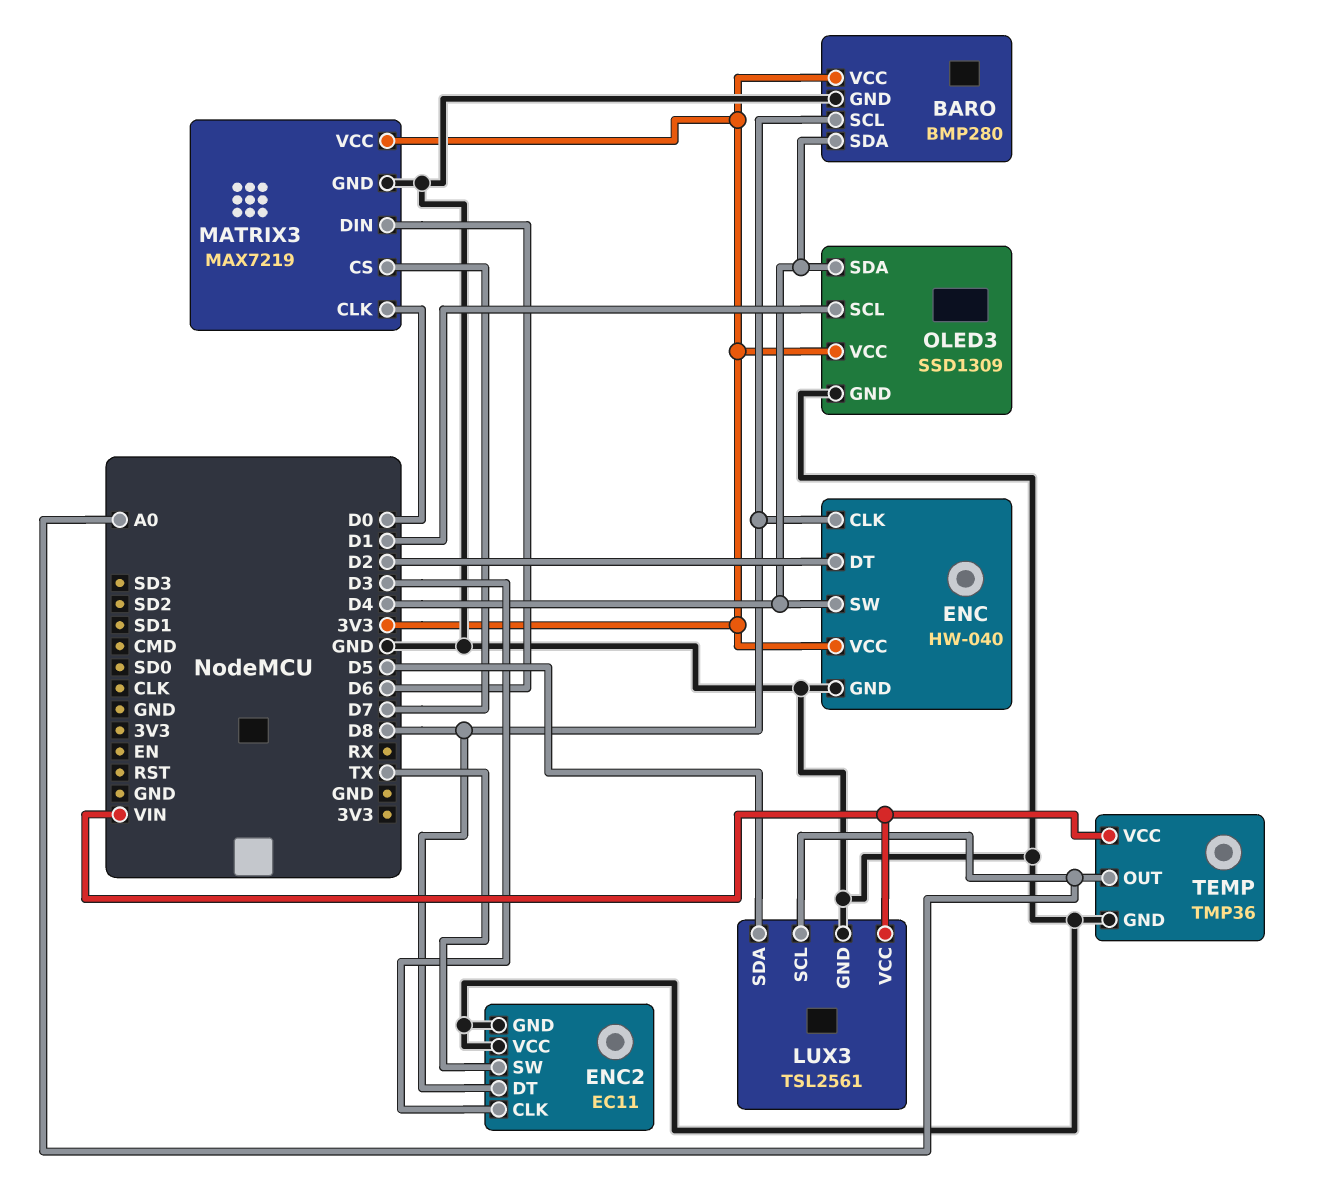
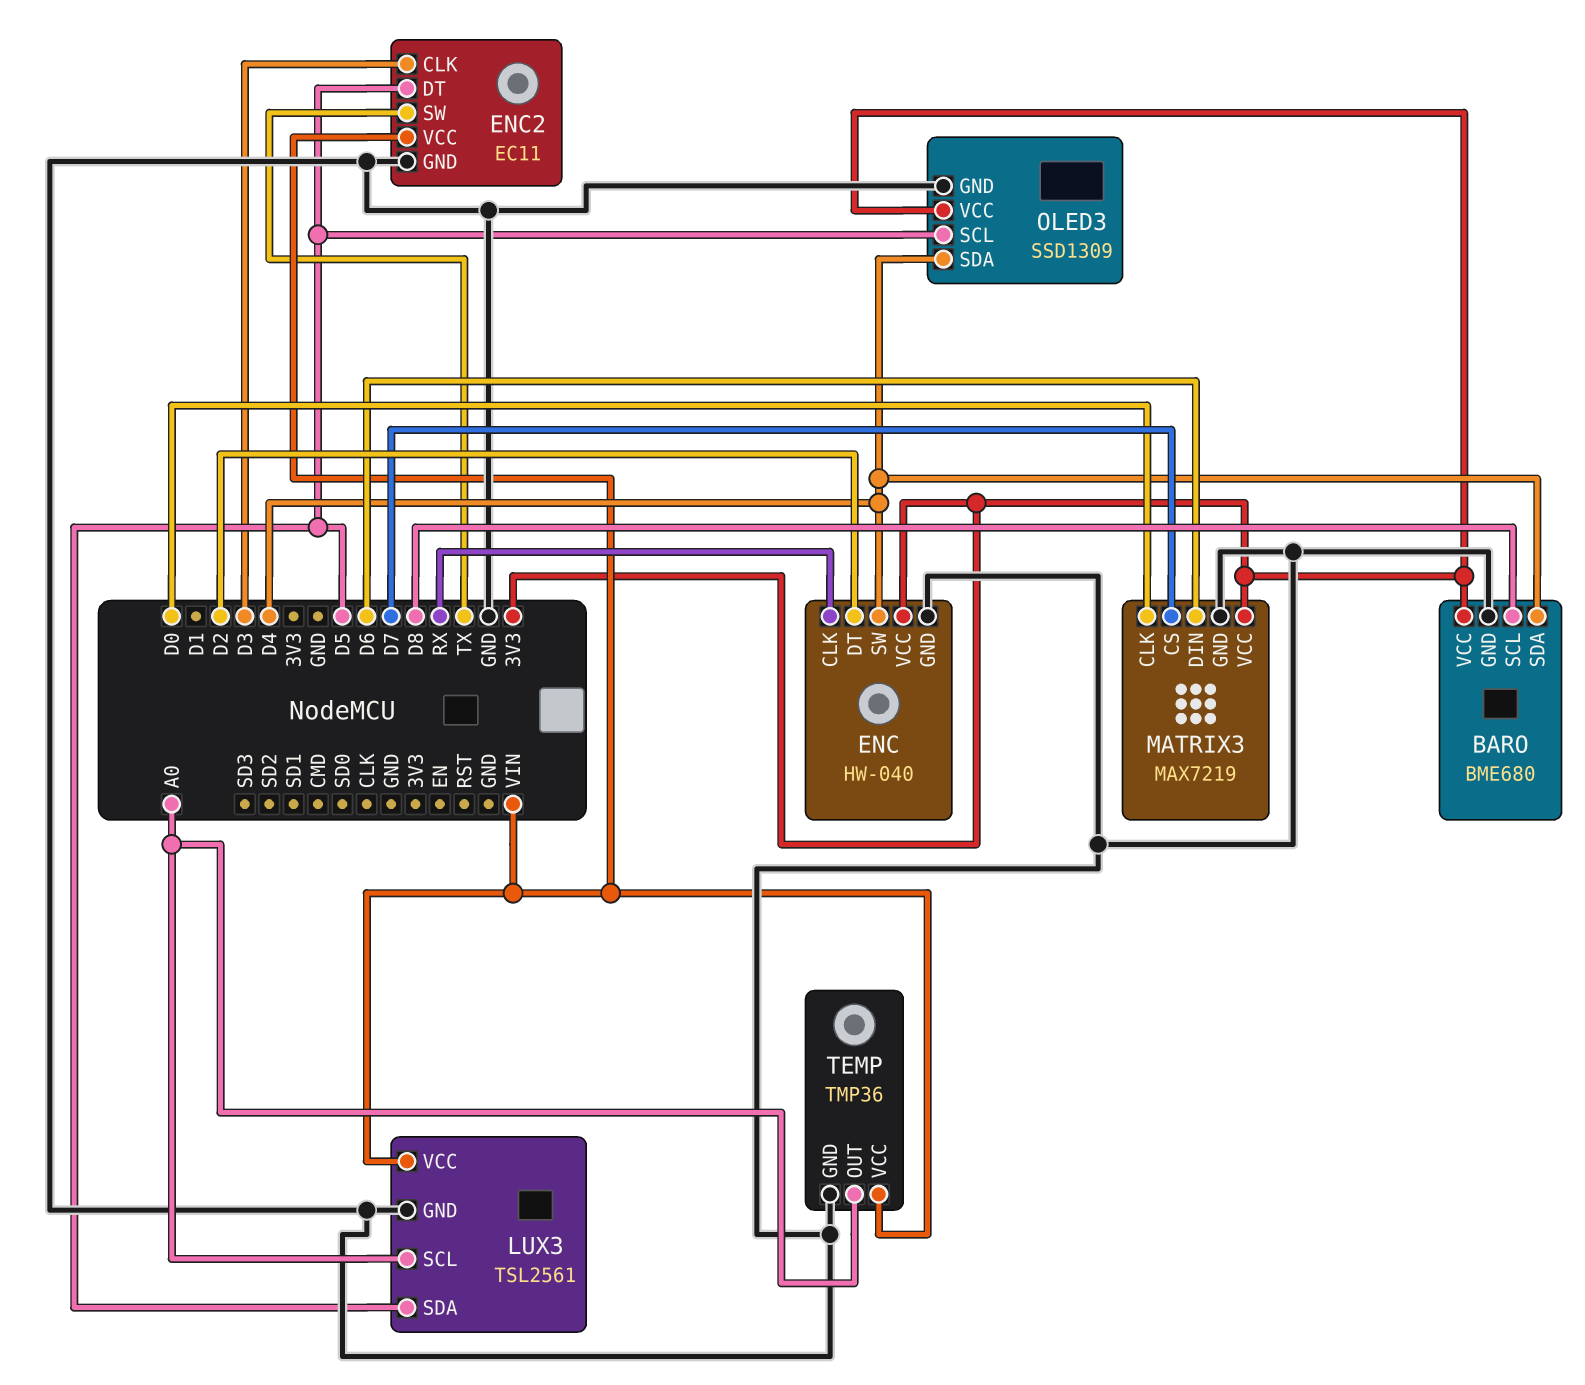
BARO: BMP280 -> BME680
ENC pin CLK: D8 -> RX
ENC2 pin DT: D8 -> D5
ENC2 pin VCC: GND -> VIN
OLED3 pin SCL: D1 -> D5

